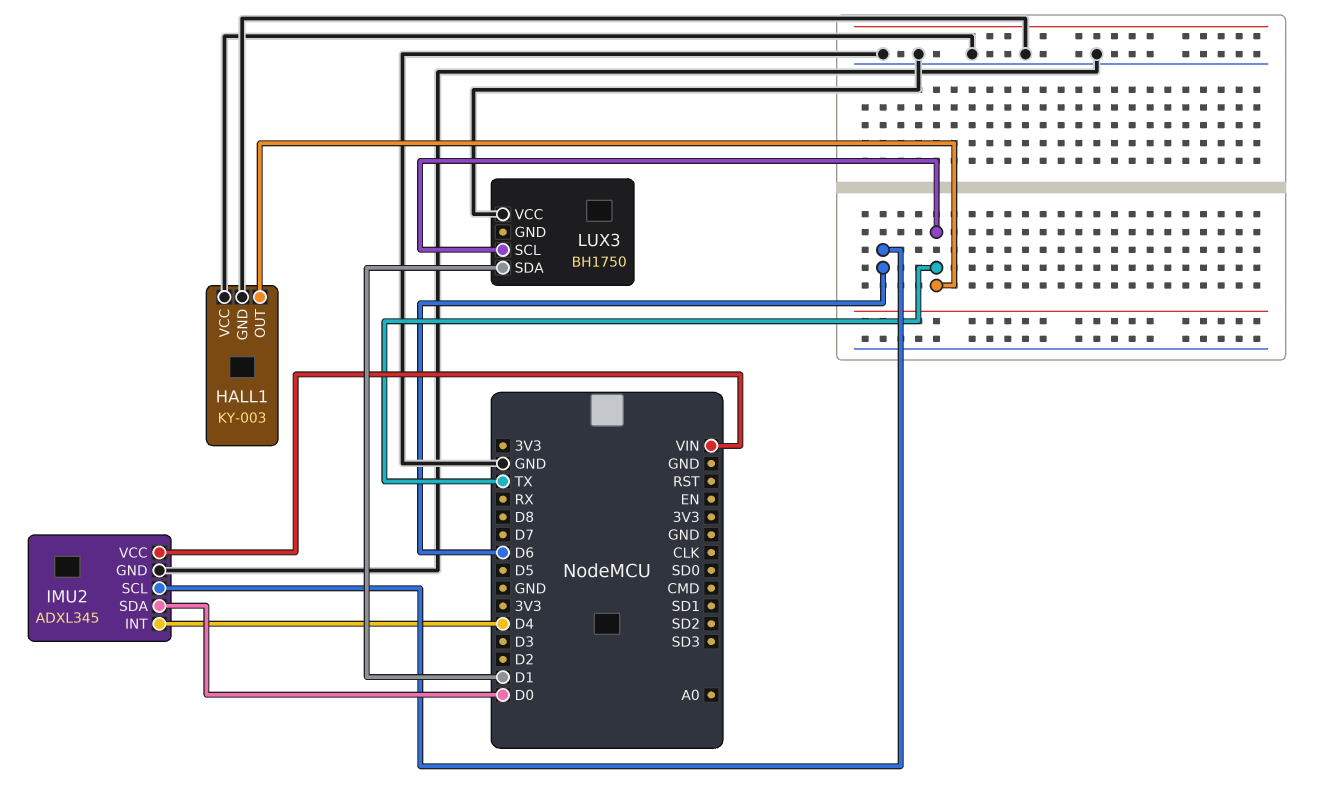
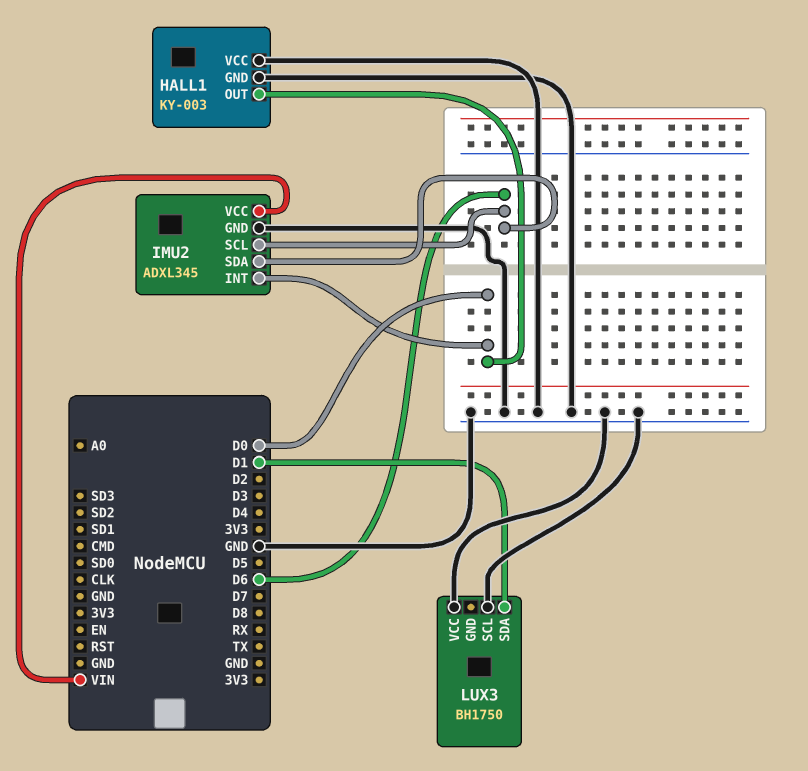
HALL1 pin OUT: TX -> D0
IMU2 pin INT: D4 -> D0
IMU2 pin SDA: D0 -> D6
LUX3 pin SCL: TX -> GND

